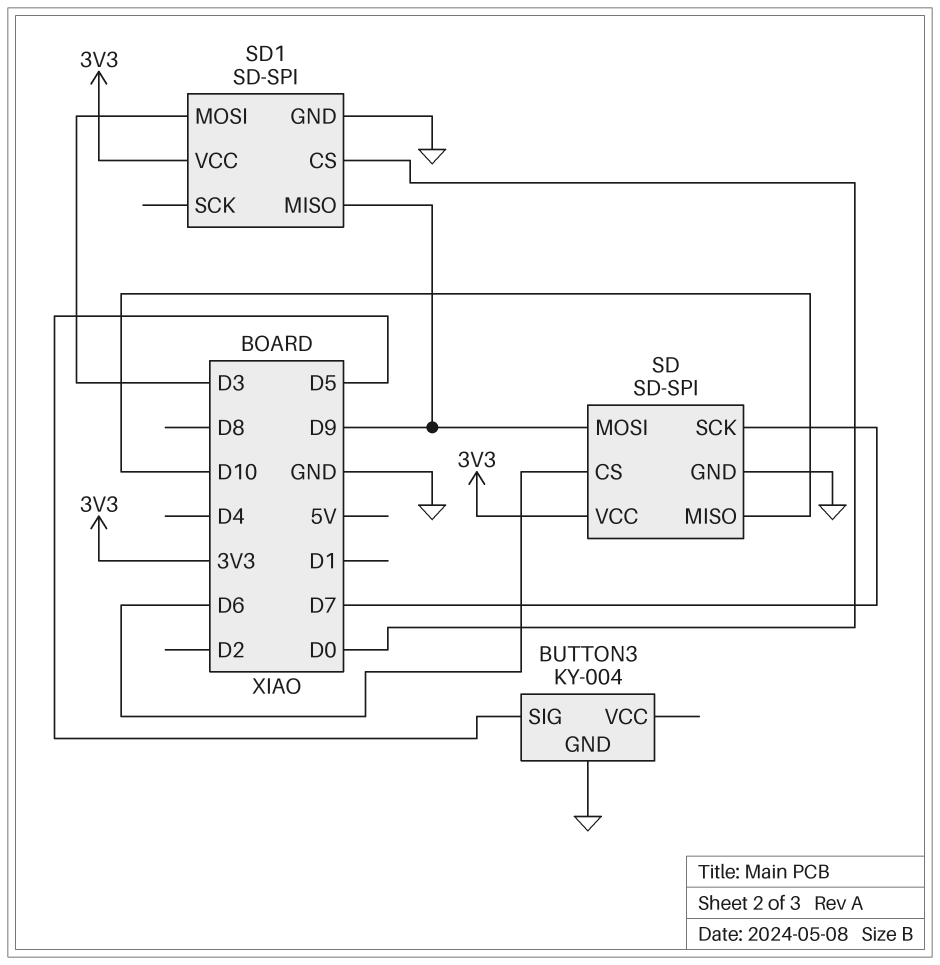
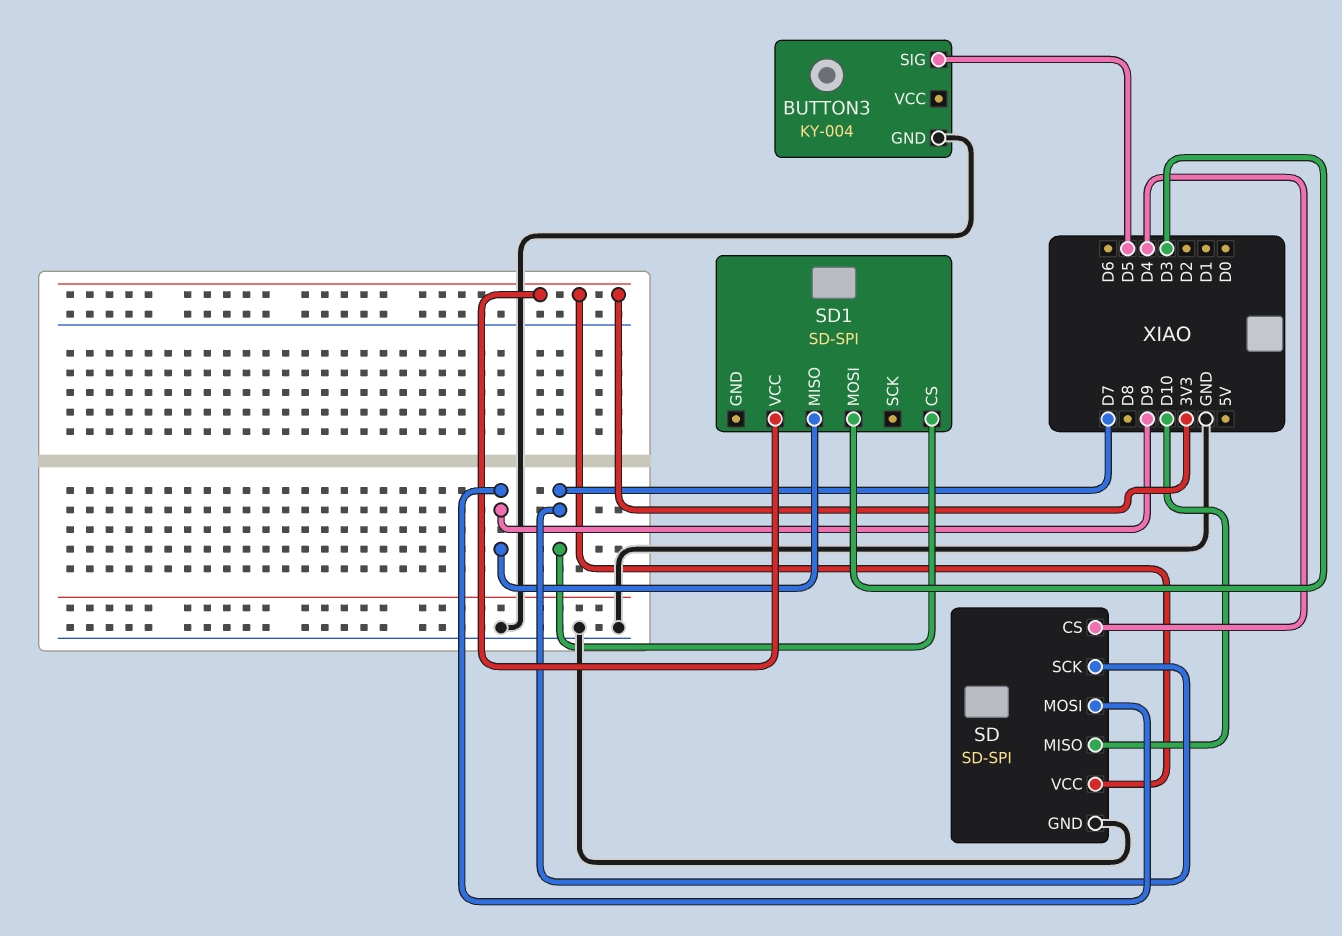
SD pin CS: D6 -> D4
SD1 pin CS: D0 -> D7
SD1 pin GND: GND -> none

